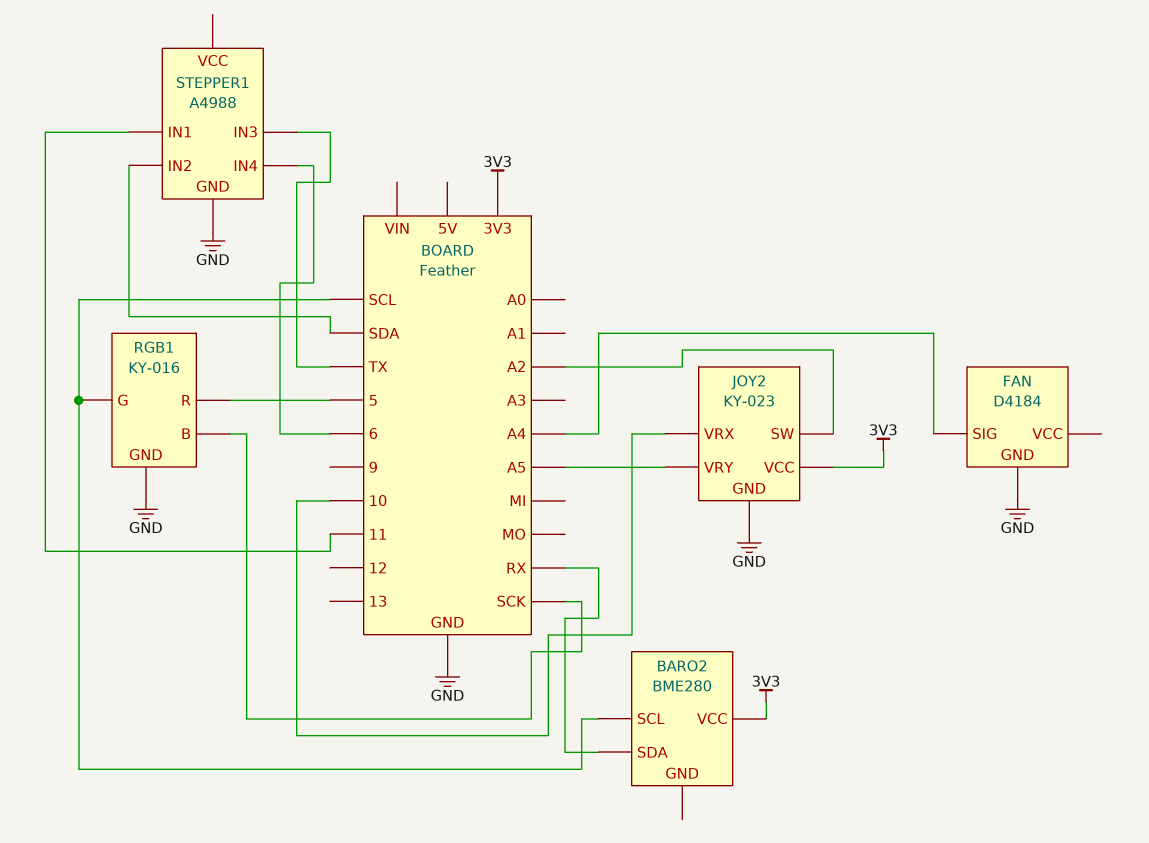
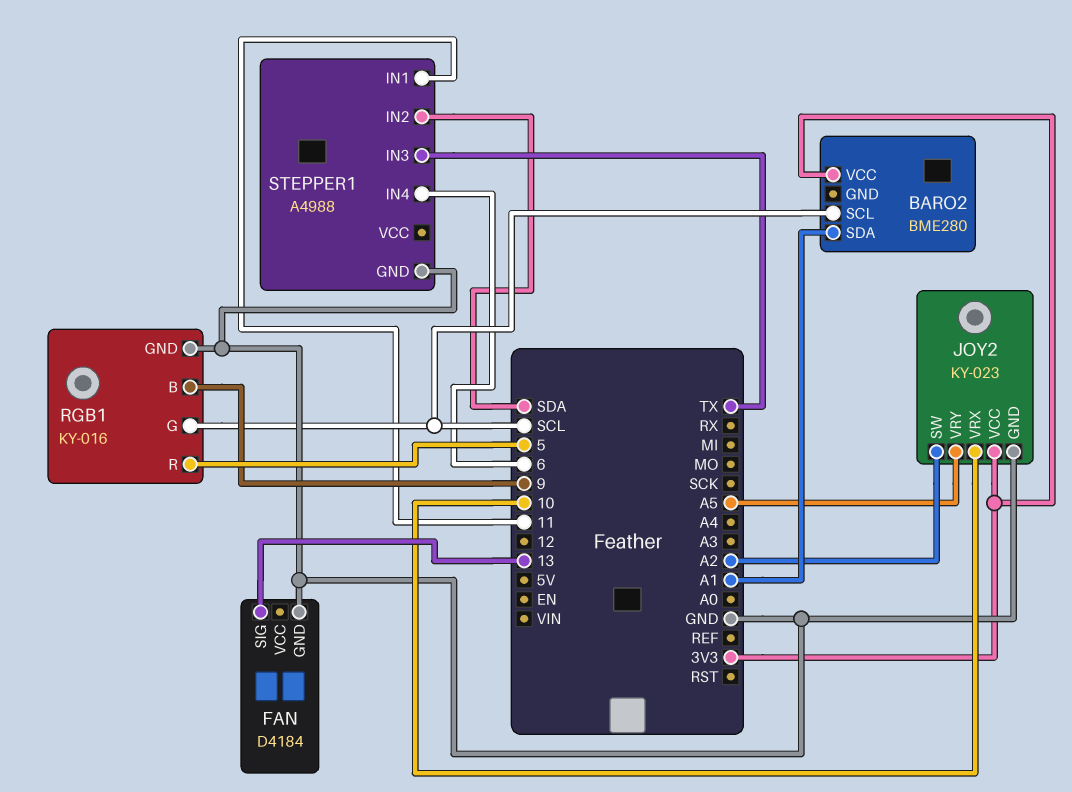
BARO2 pin SDA: RX -> A1
FAN pin SIG: A4 -> 13
RGB1 pin B: SCK -> 9

